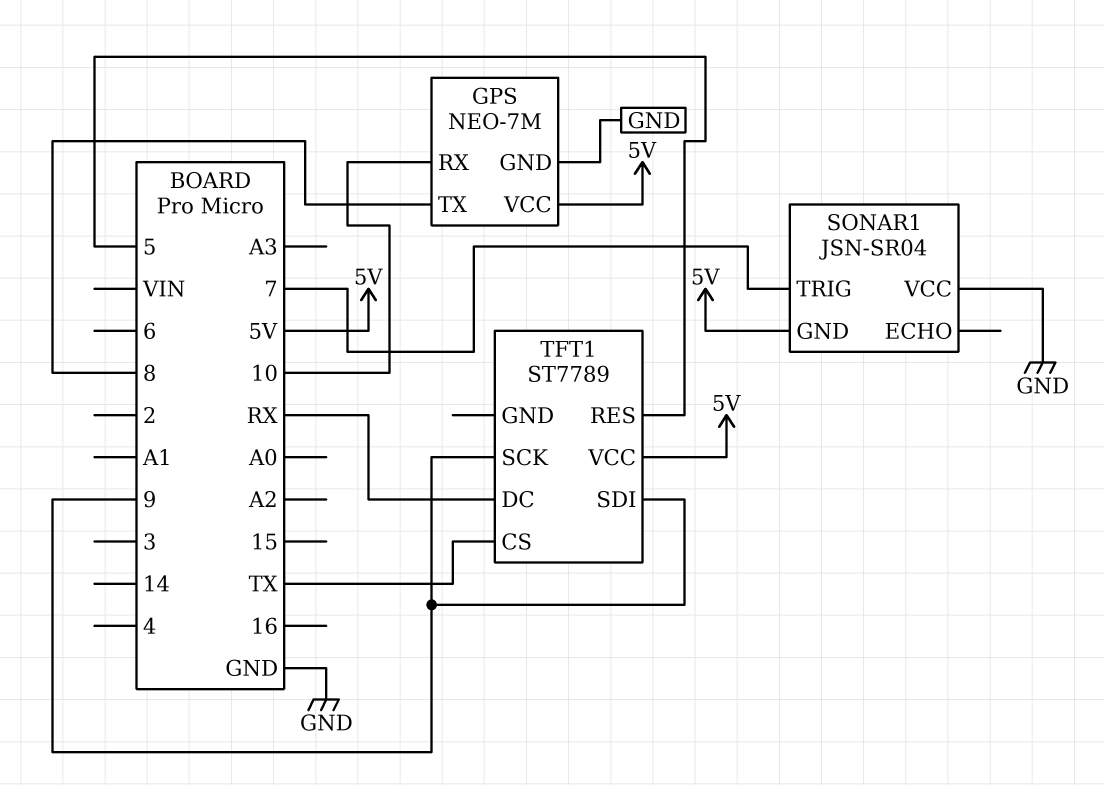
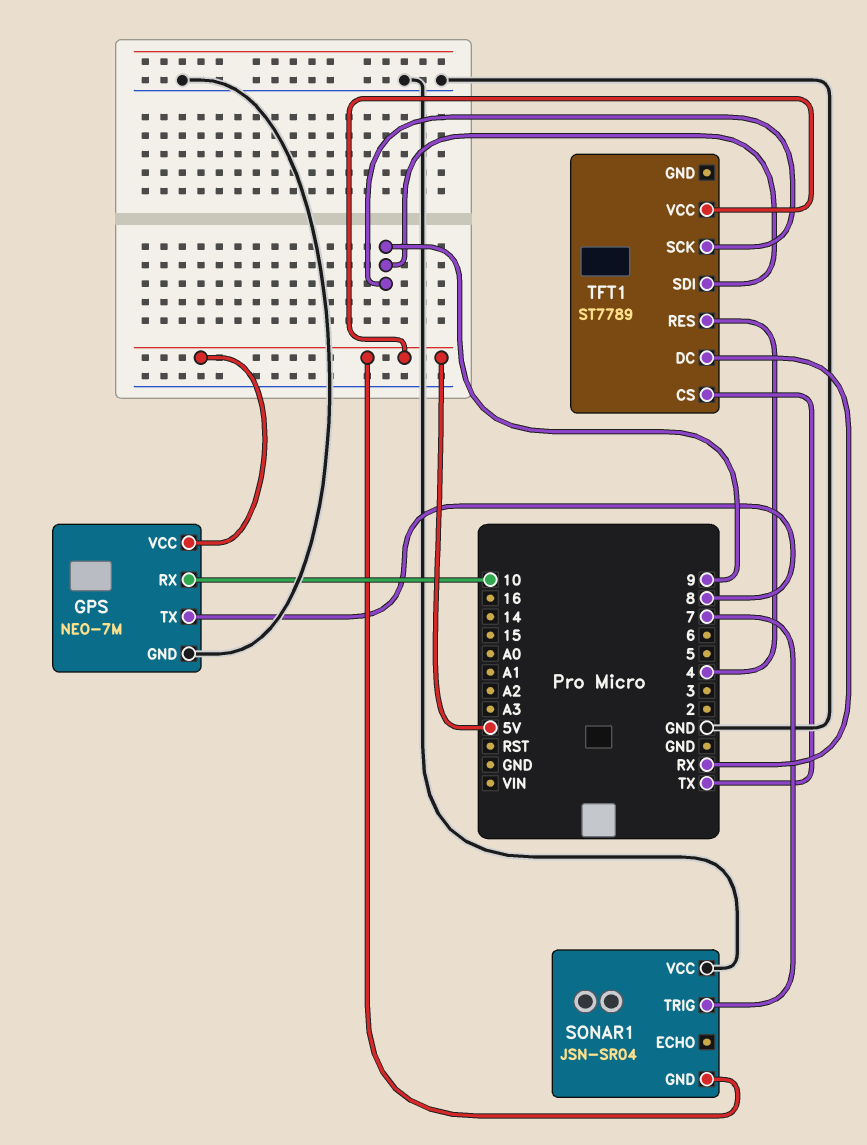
TFT1 pin RES: 5 -> 4

